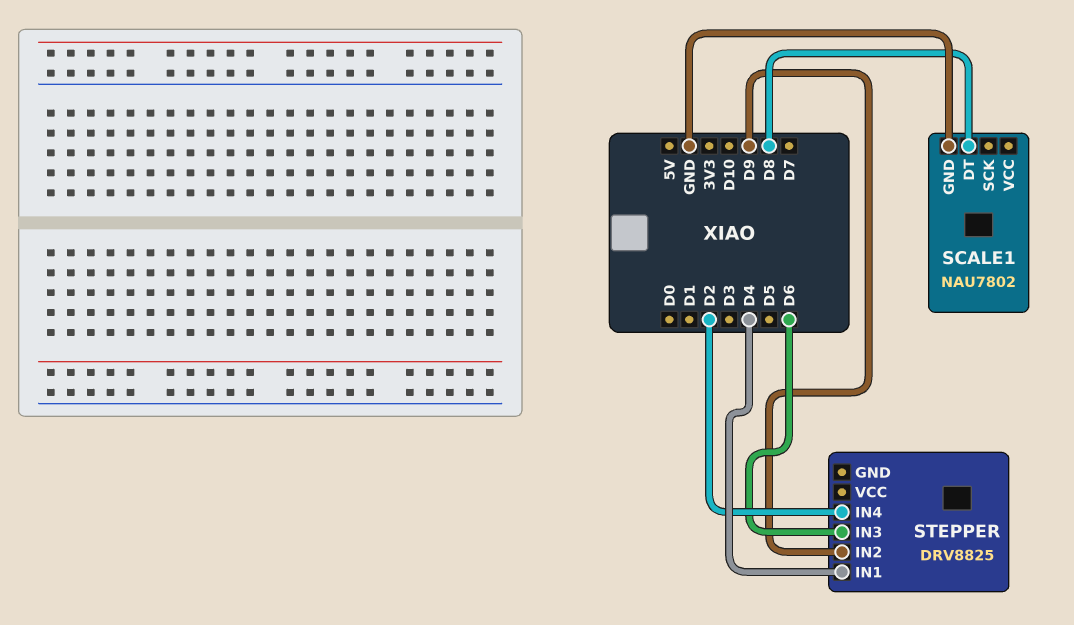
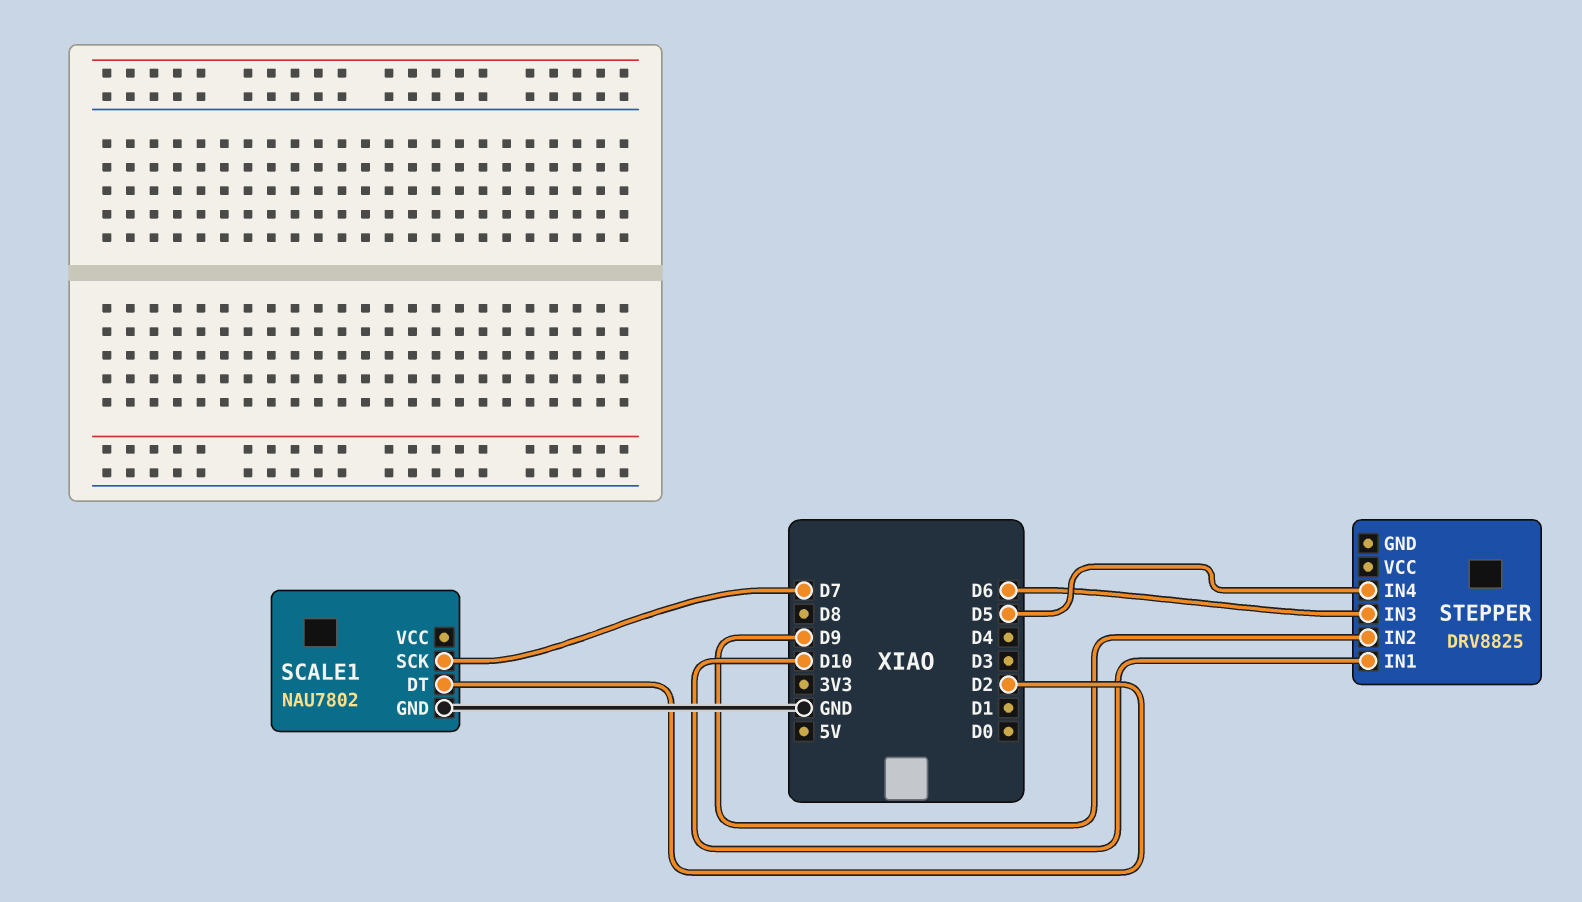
SCALE1 pin DT: D8 -> D2
SCALE1 pin SCK: none -> D7
STEPPER pin IN1: D4 -> D10
STEPPER pin IN4: D2 -> D5

